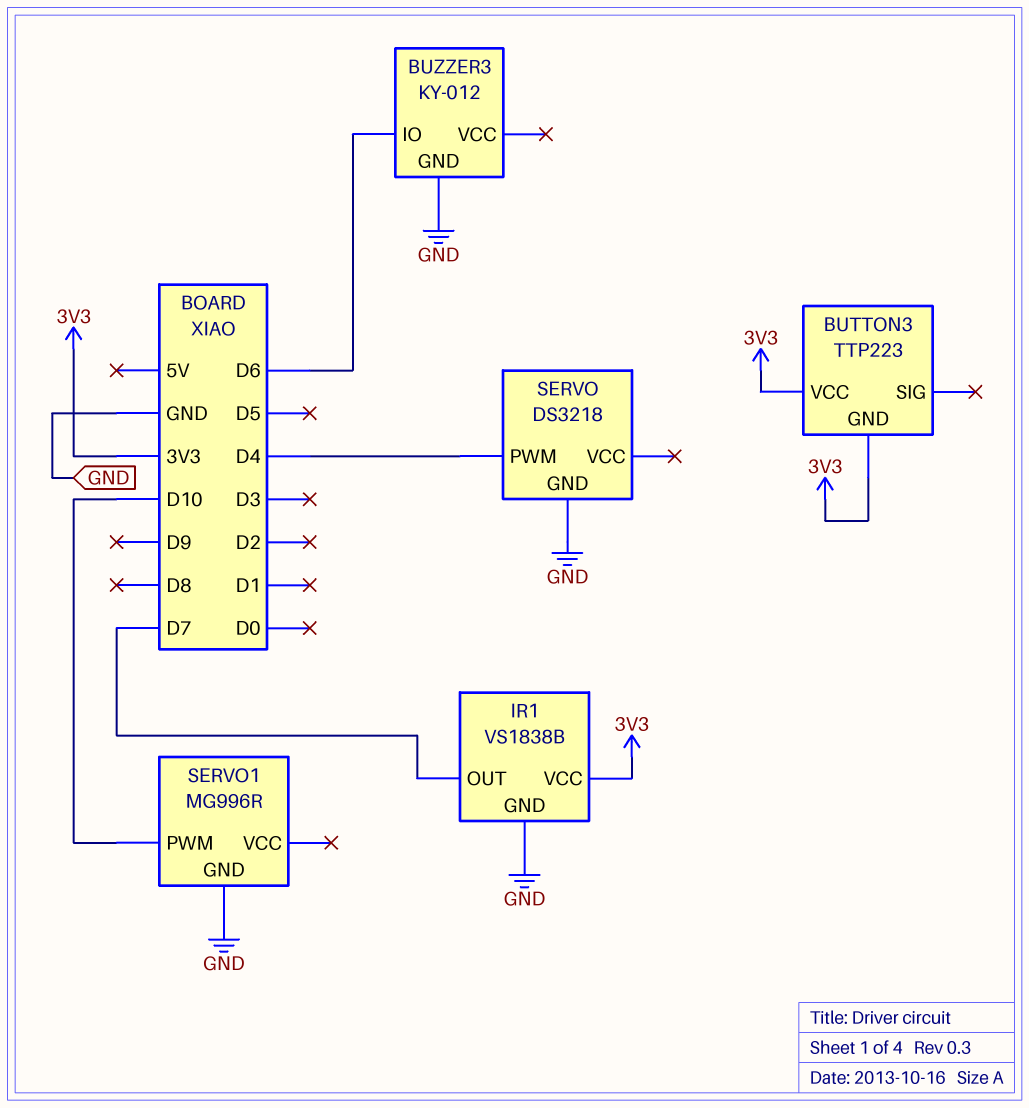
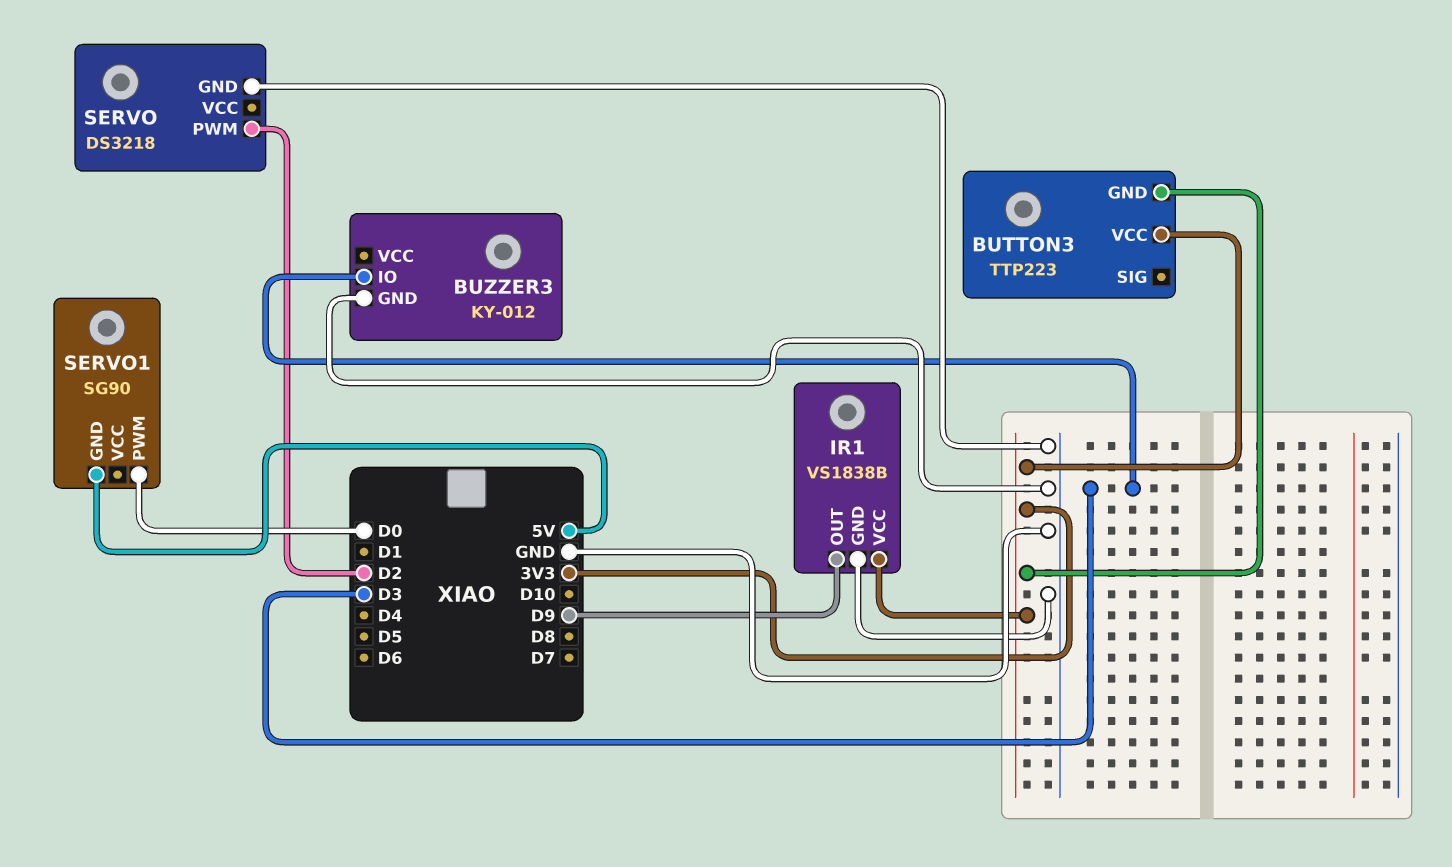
BUZZER3 pin IO: D6 -> D3
IR1 pin OUT: D7 -> D9
SERVO pin PWM: D4 -> D2
SERVO1: MG996R -> SG90
SERVO1 pin GND: GND -> 5V
SERVO1 pin PWM: D10 -> D0

